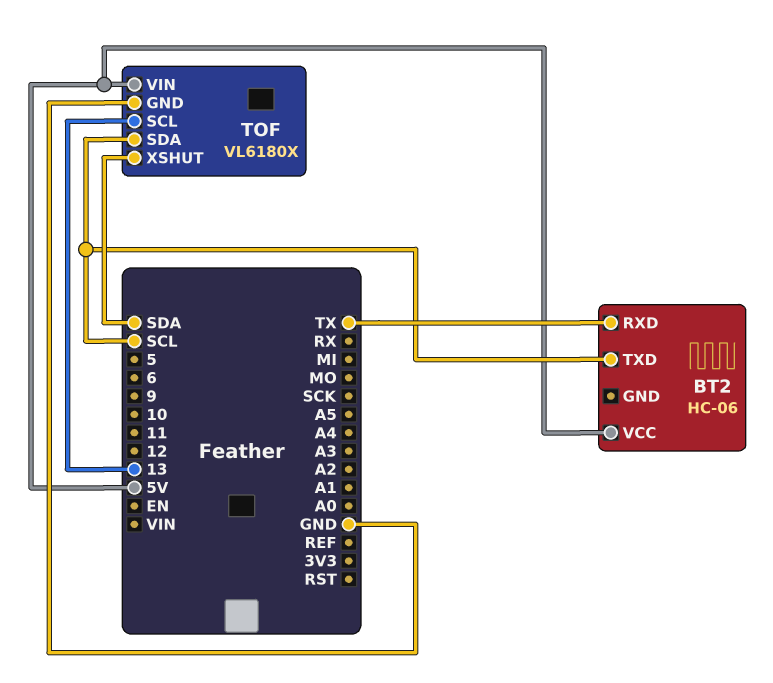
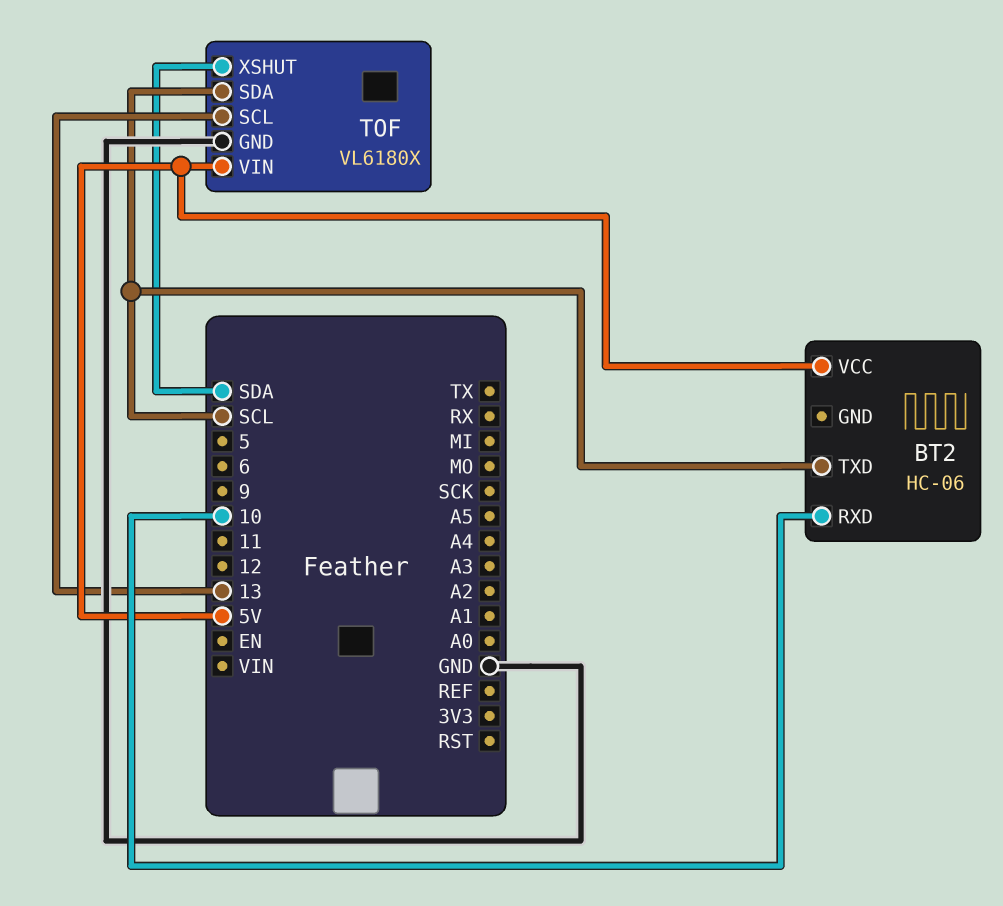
BT2 pin RXD: TX -> 10

